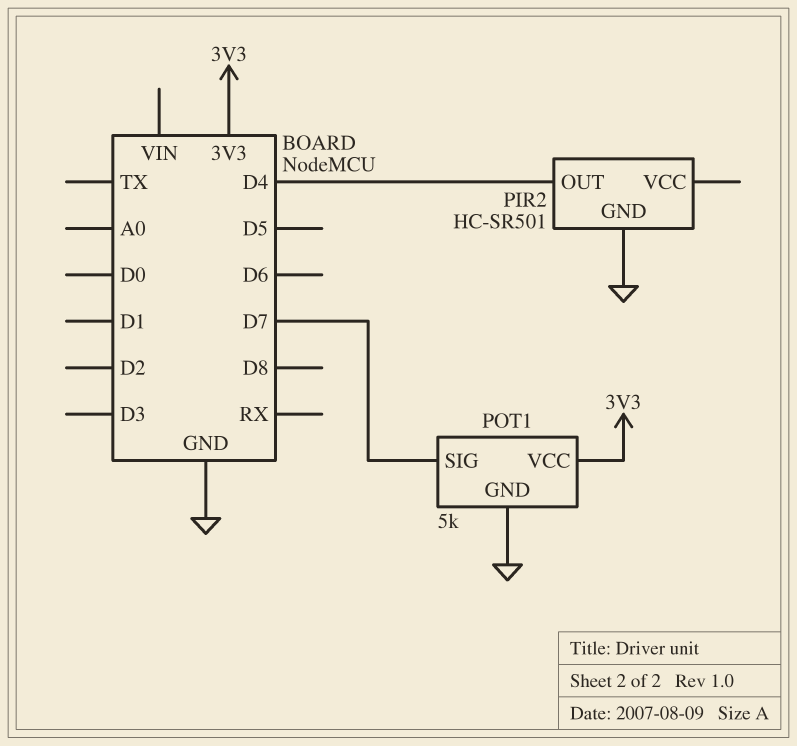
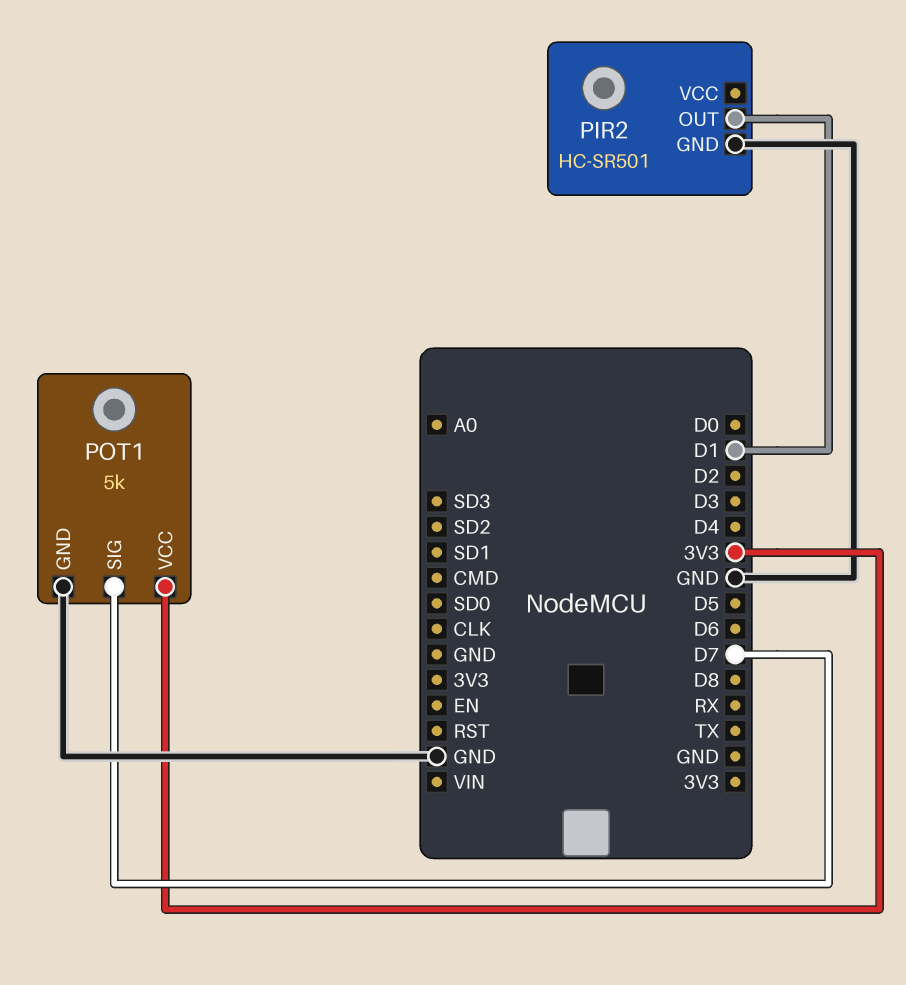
PIR2 pin OUT: D4 -> D1

